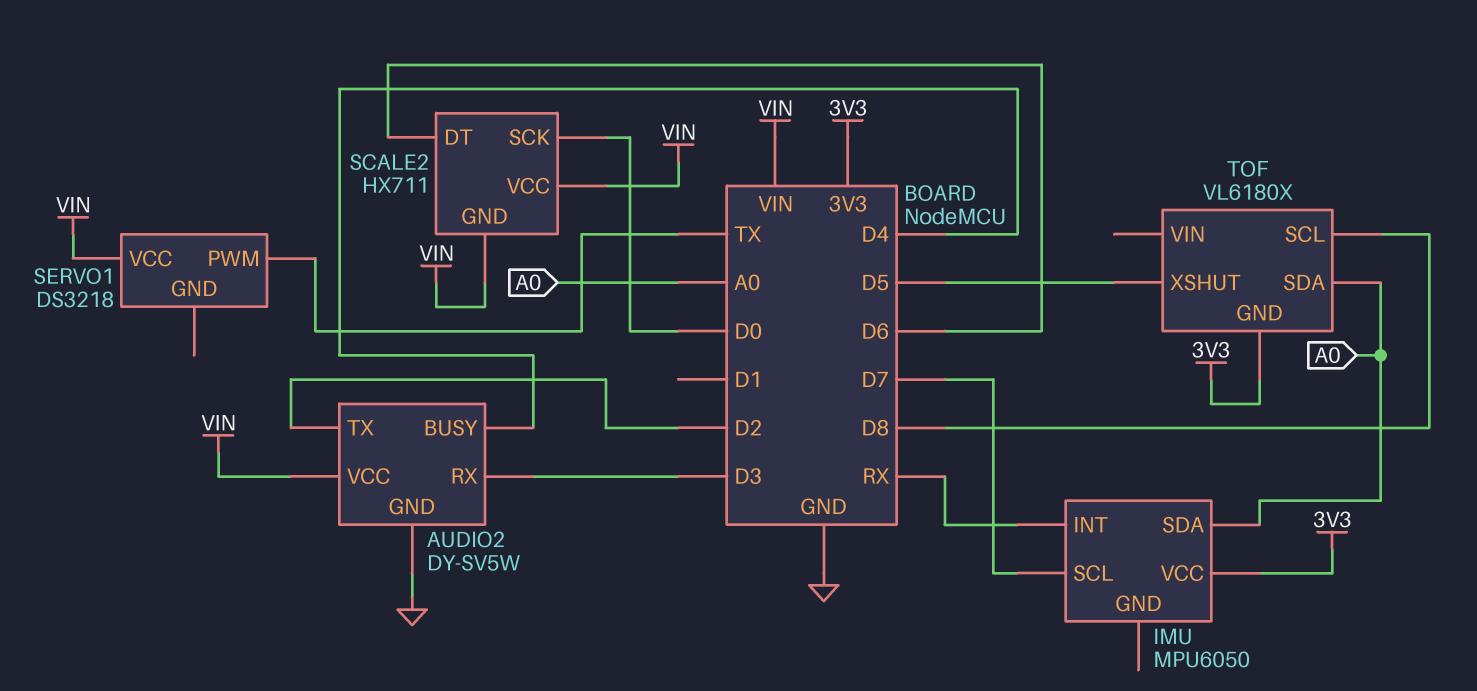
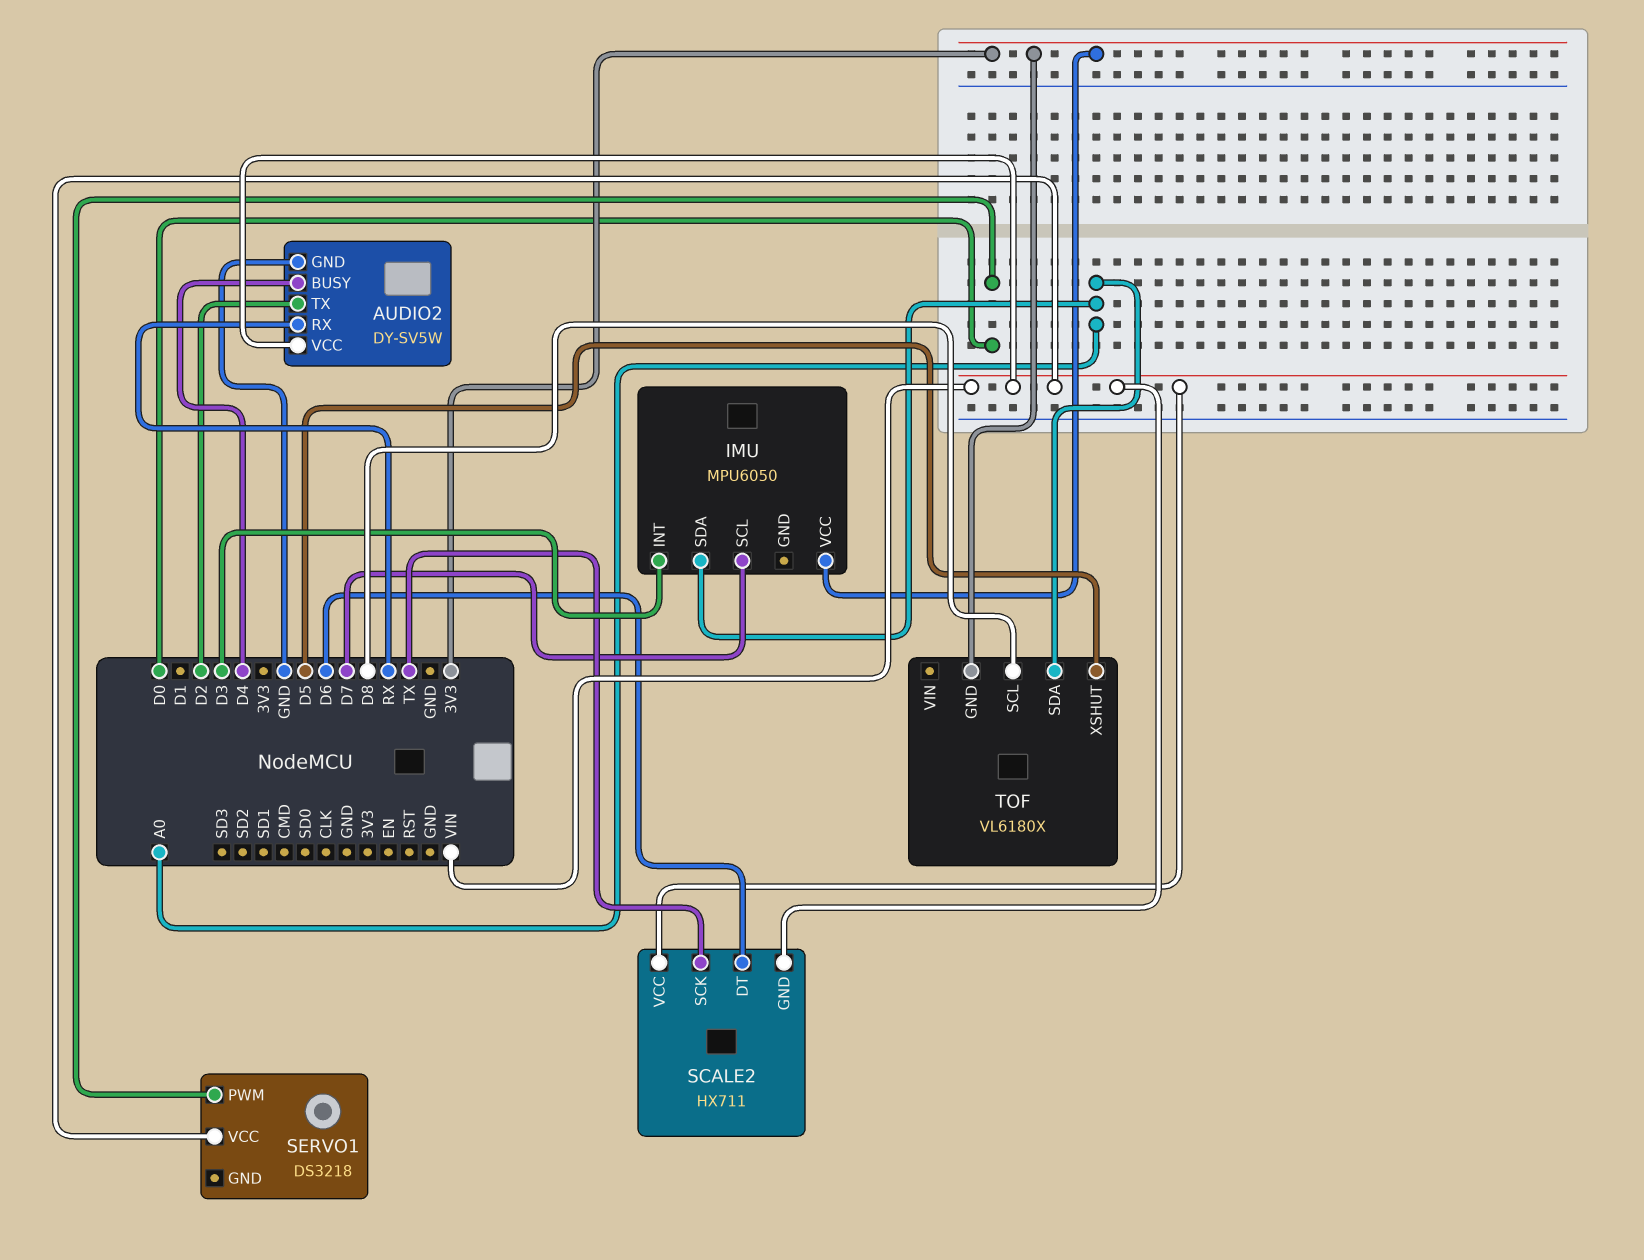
AUDIO2 pin RX: D3 -> RX
IMU pin INT: RX -> D3
SCALE2 pin SCK: D0 -> TX
SERVO1 pin PWM: TX -> D0

